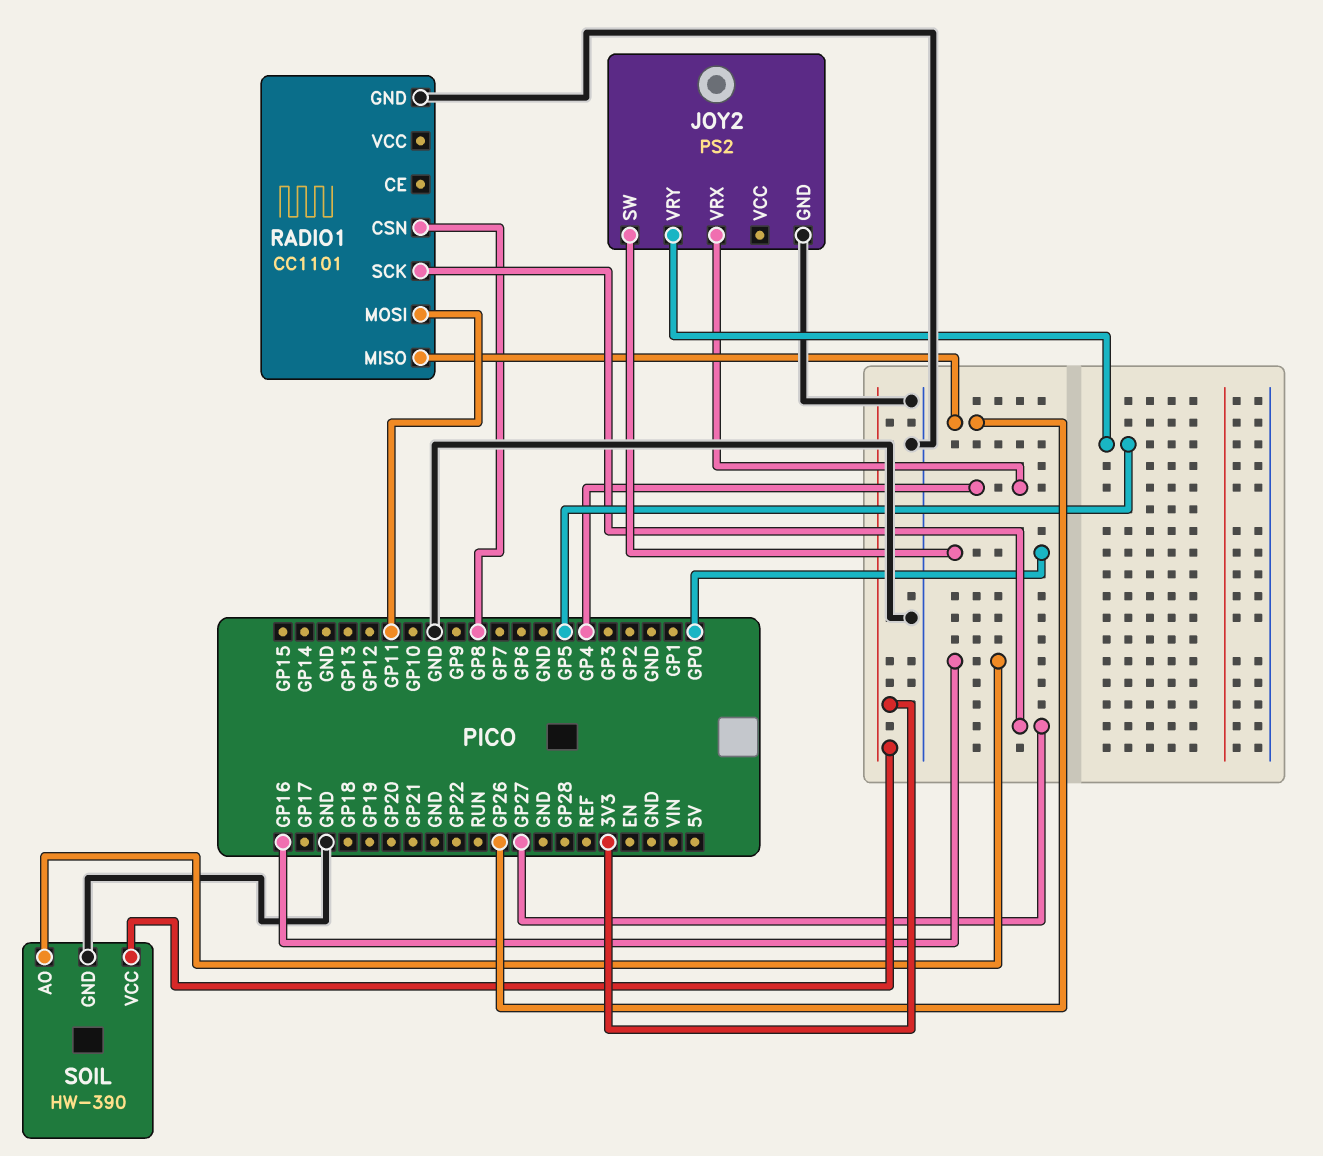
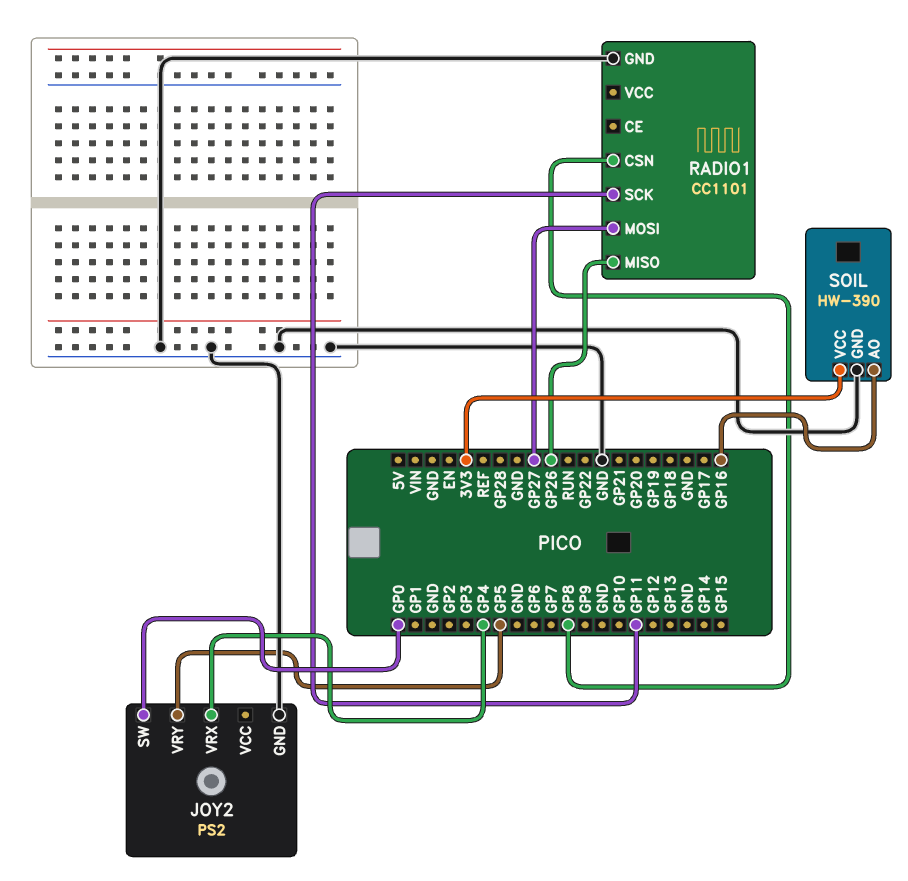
RADIO1 pin MOSI: GP11 -> GP27
RADIO1 pin SCK: GP27 -> GP11

